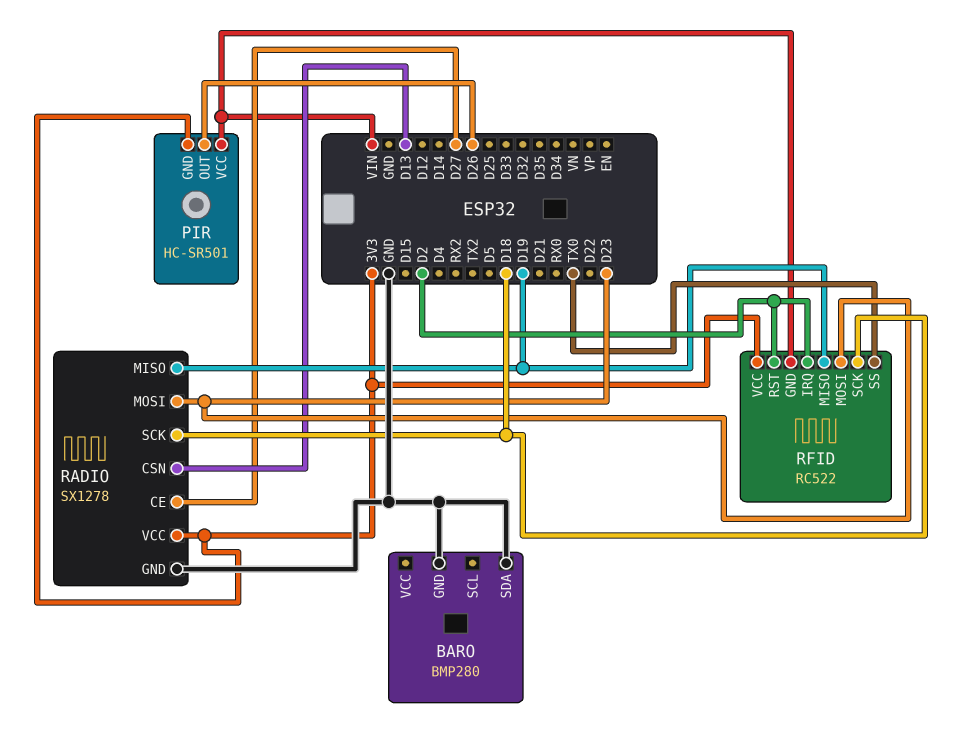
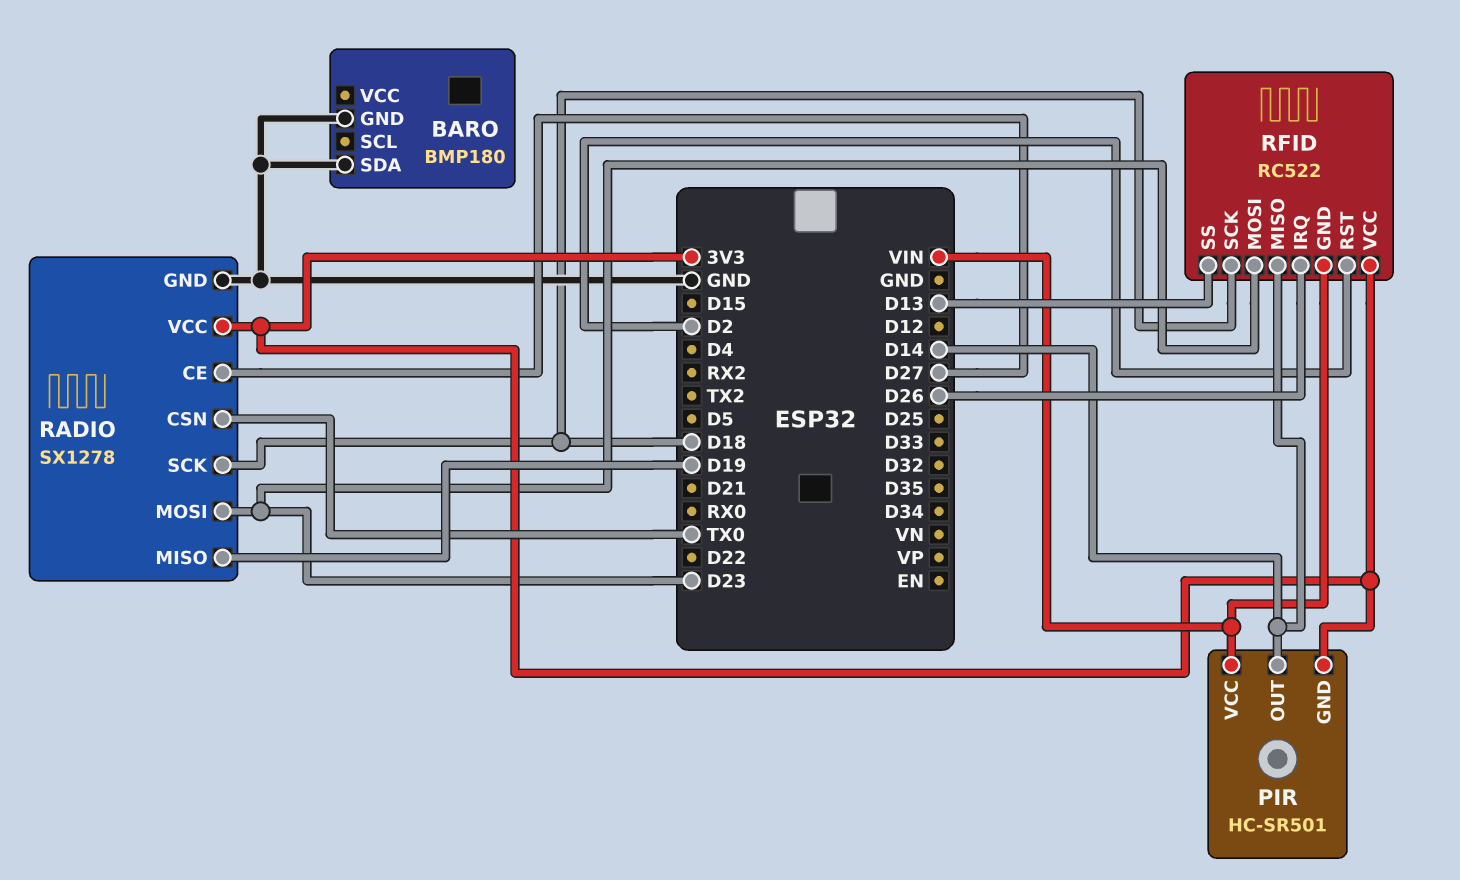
BARO: BMP280 -> BMP180
PIR pin OUT: D26 -> D14
RADIO pin CSN: D13 -> TX0
RFID pin IRQ: D2 -> D26
RFID pin MISO: D19 -> D14
RFID pin SS: TX0 -> D13

